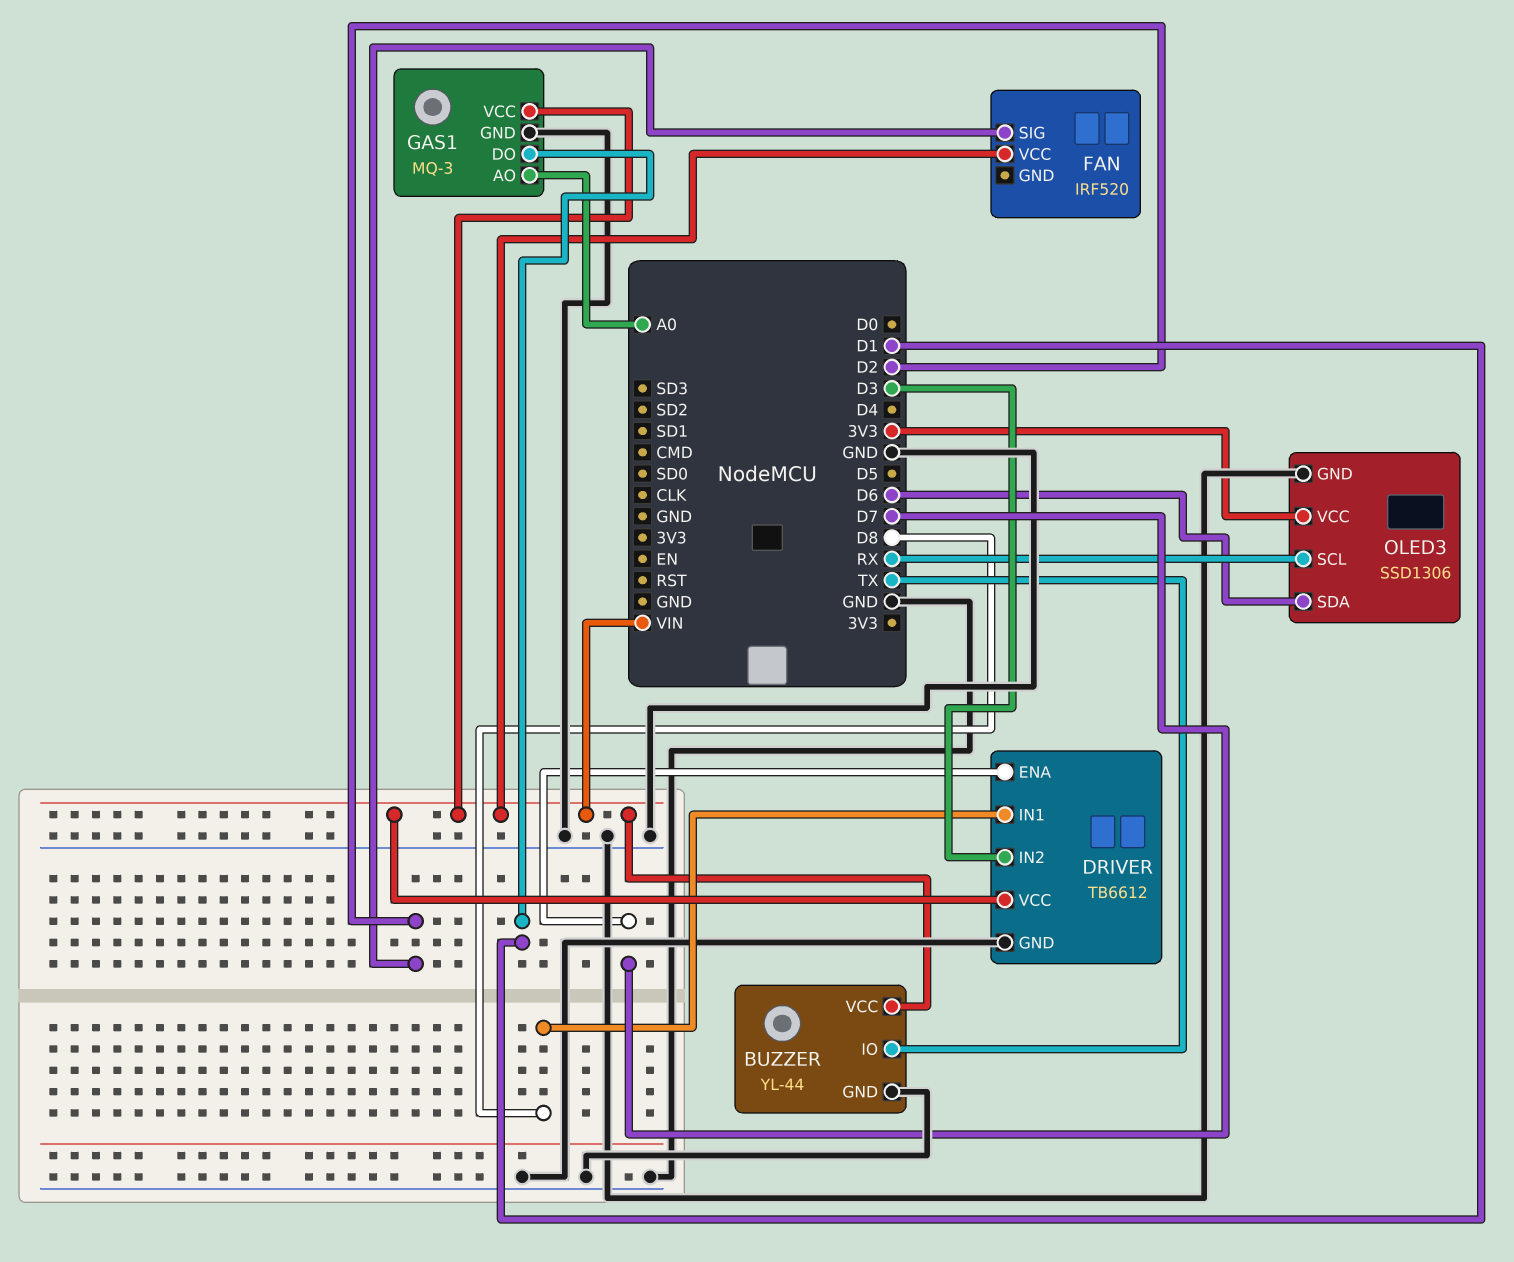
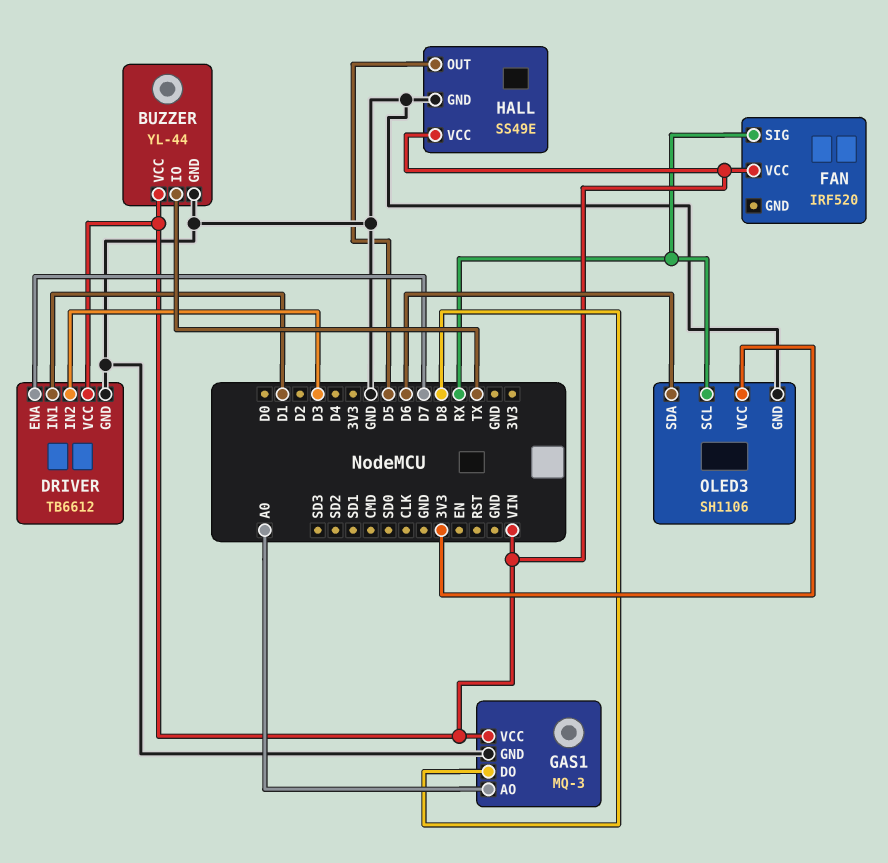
DRIVER pin IN1: D8 -> D1
FAN pin SIG: D2 -> RX
GAS1 pin DO: D1 -> D8
HALL: none -> SS49E
HALL pin GND: none -> GND
HALL pin OUT: none -> D5
HALL pin VCC: none -> VIN
OLED3: SSD1306 -> SH1106

